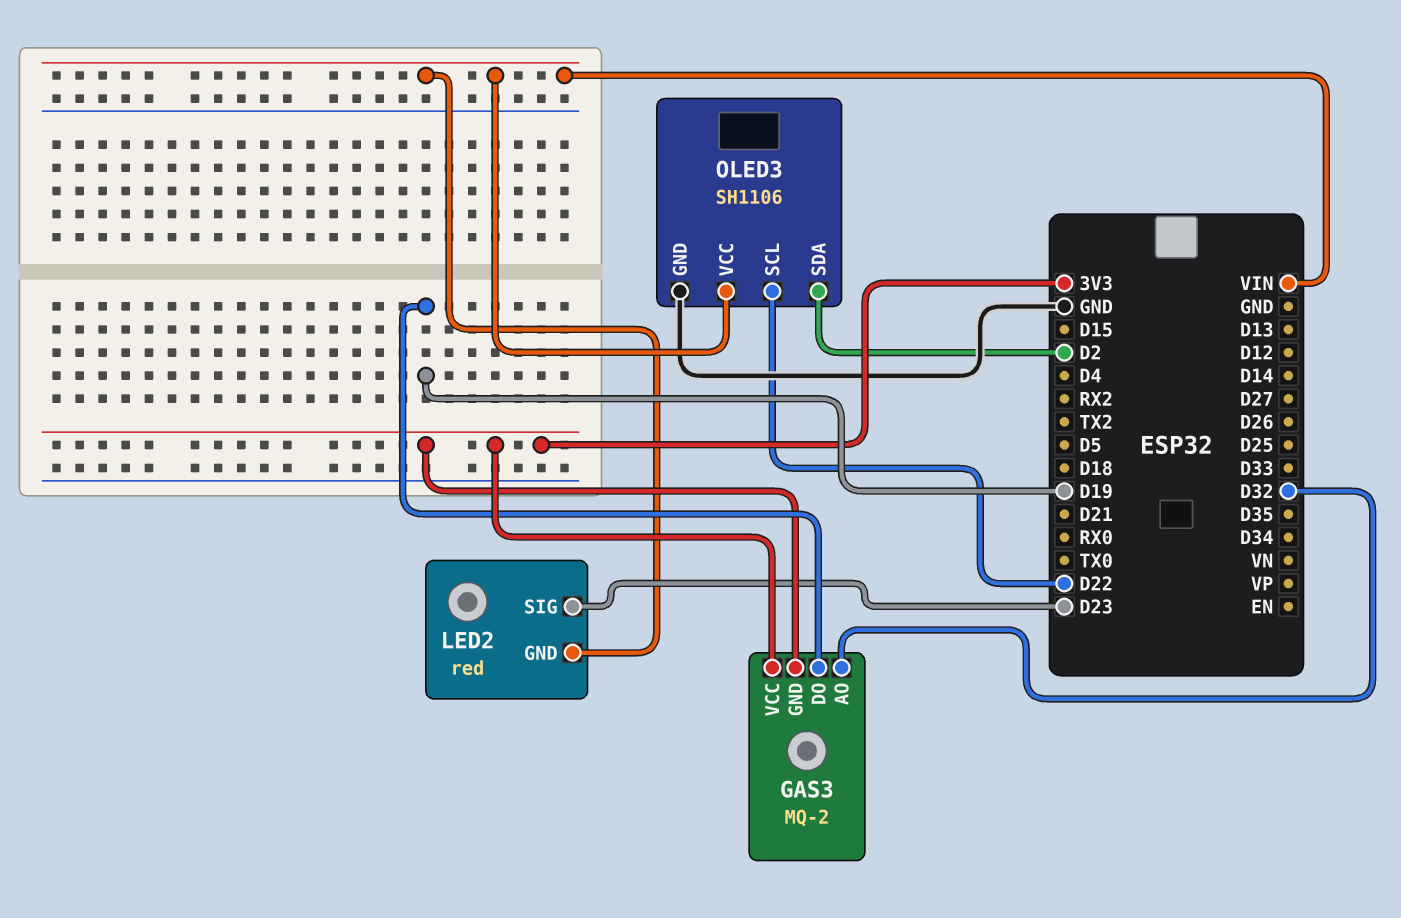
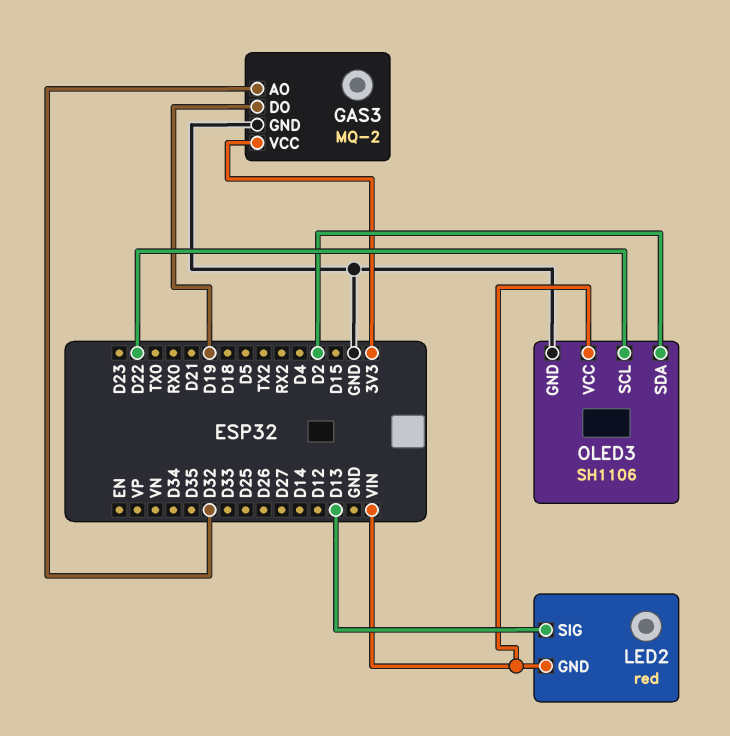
GAS3 pin GND: 3V3 -> GND
LED2 pin SIG: D23 -> D13

